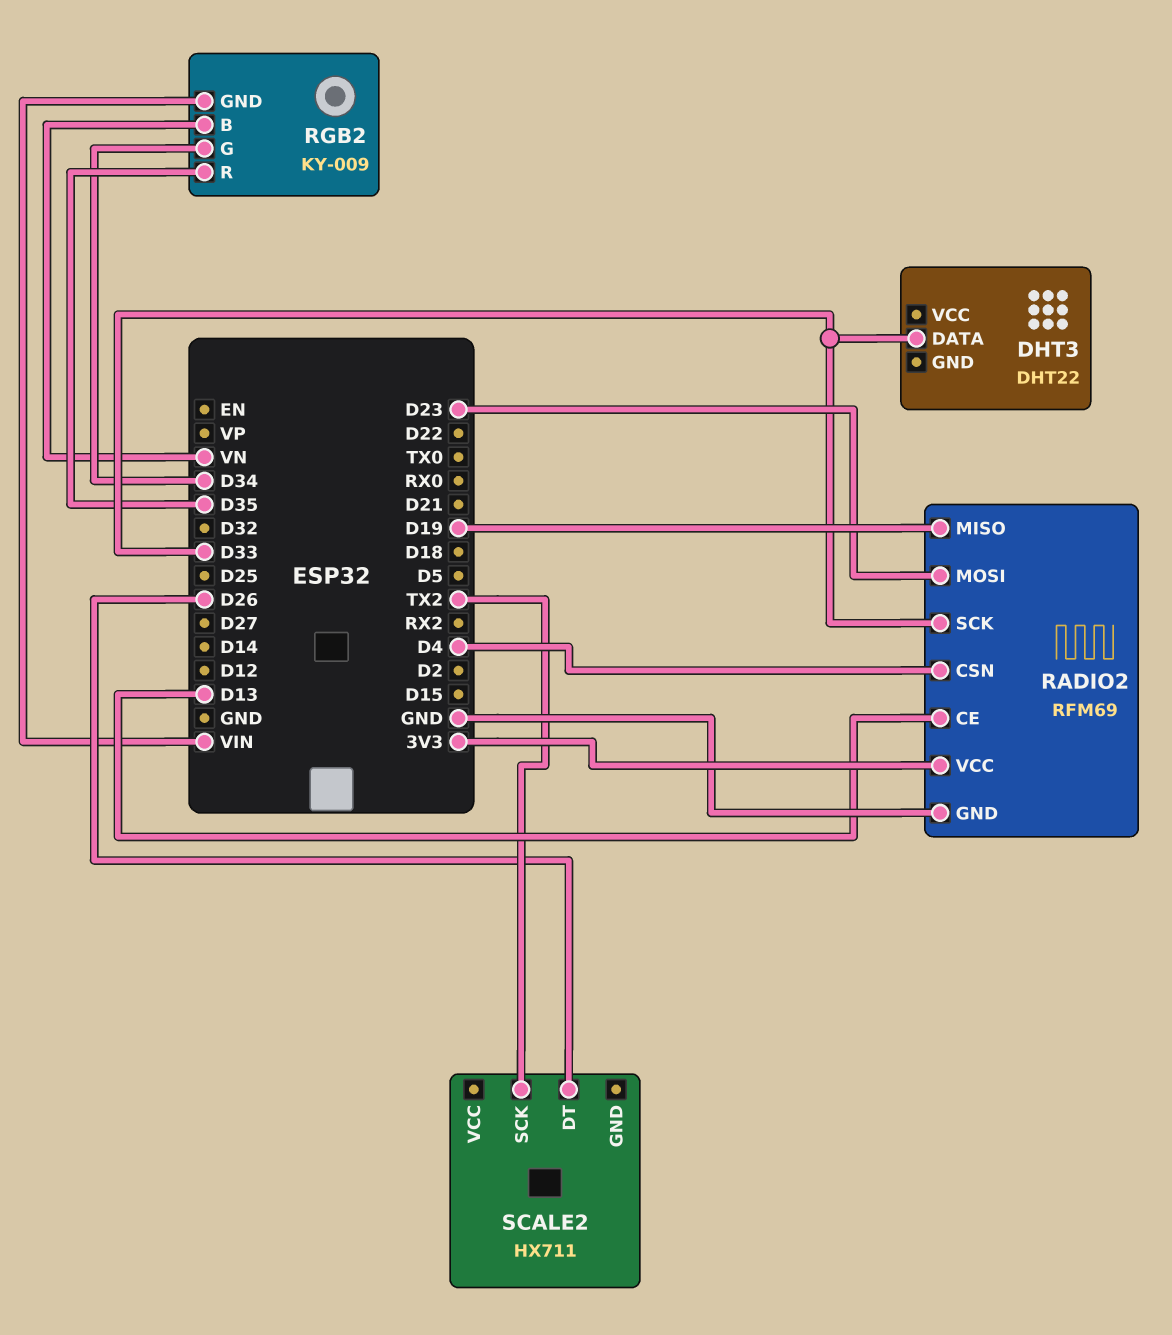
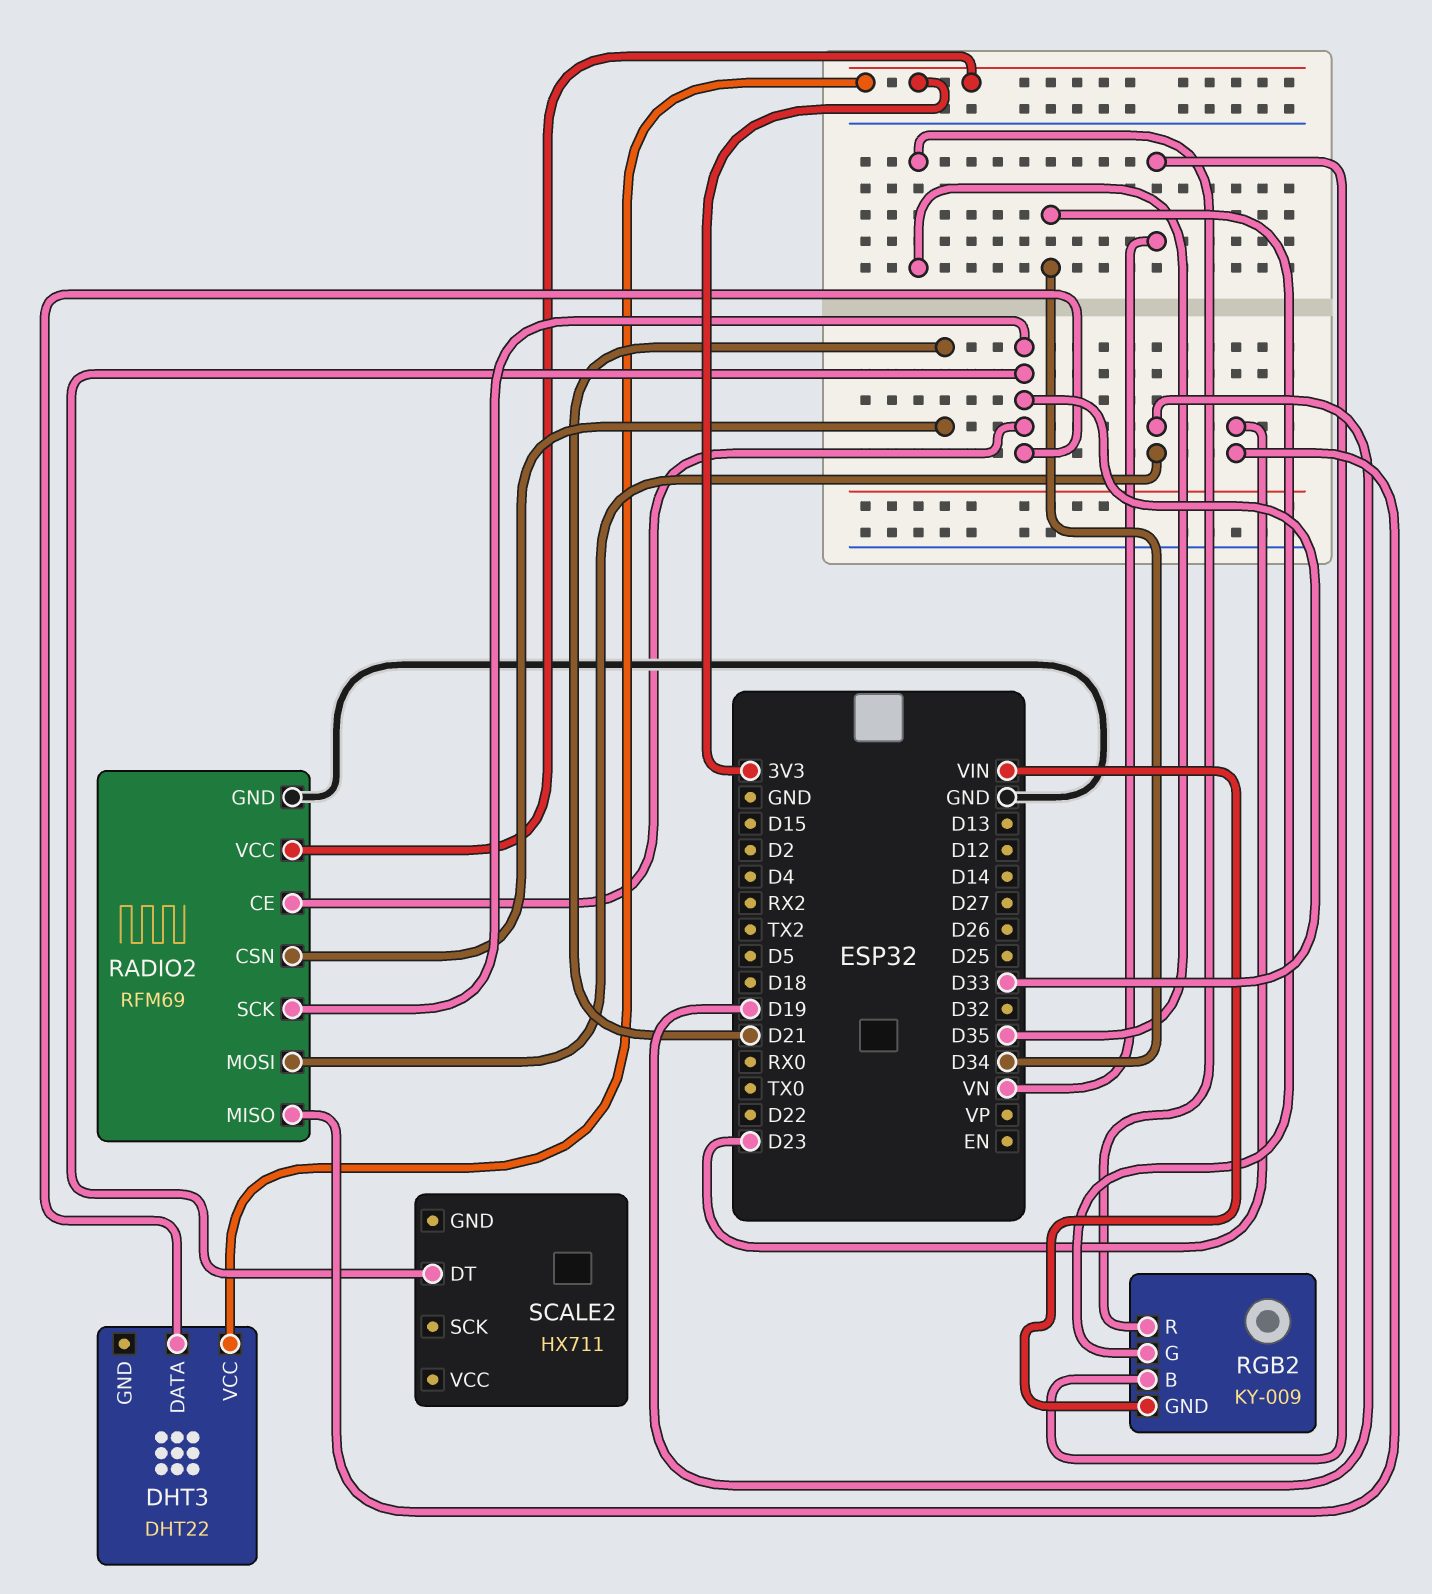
DHT3 pin VCC: none -> 3V3
RADIO2 pin CE: D13 -> D33
RADIO2 pin CSN: D4 -> D21
RADIO2 pin MISO: D19 -> D23
RADIO2 pin MOSI: D23 -> D19
SCALE2 pin DT: D26 -> D33
SCALE2 pin SCK: TX2 -> none

